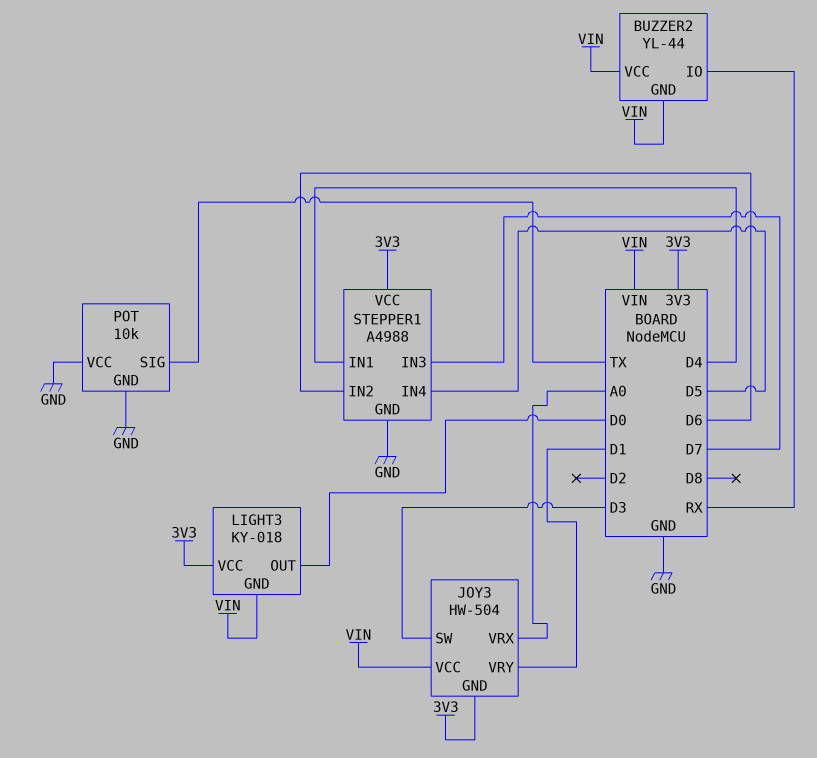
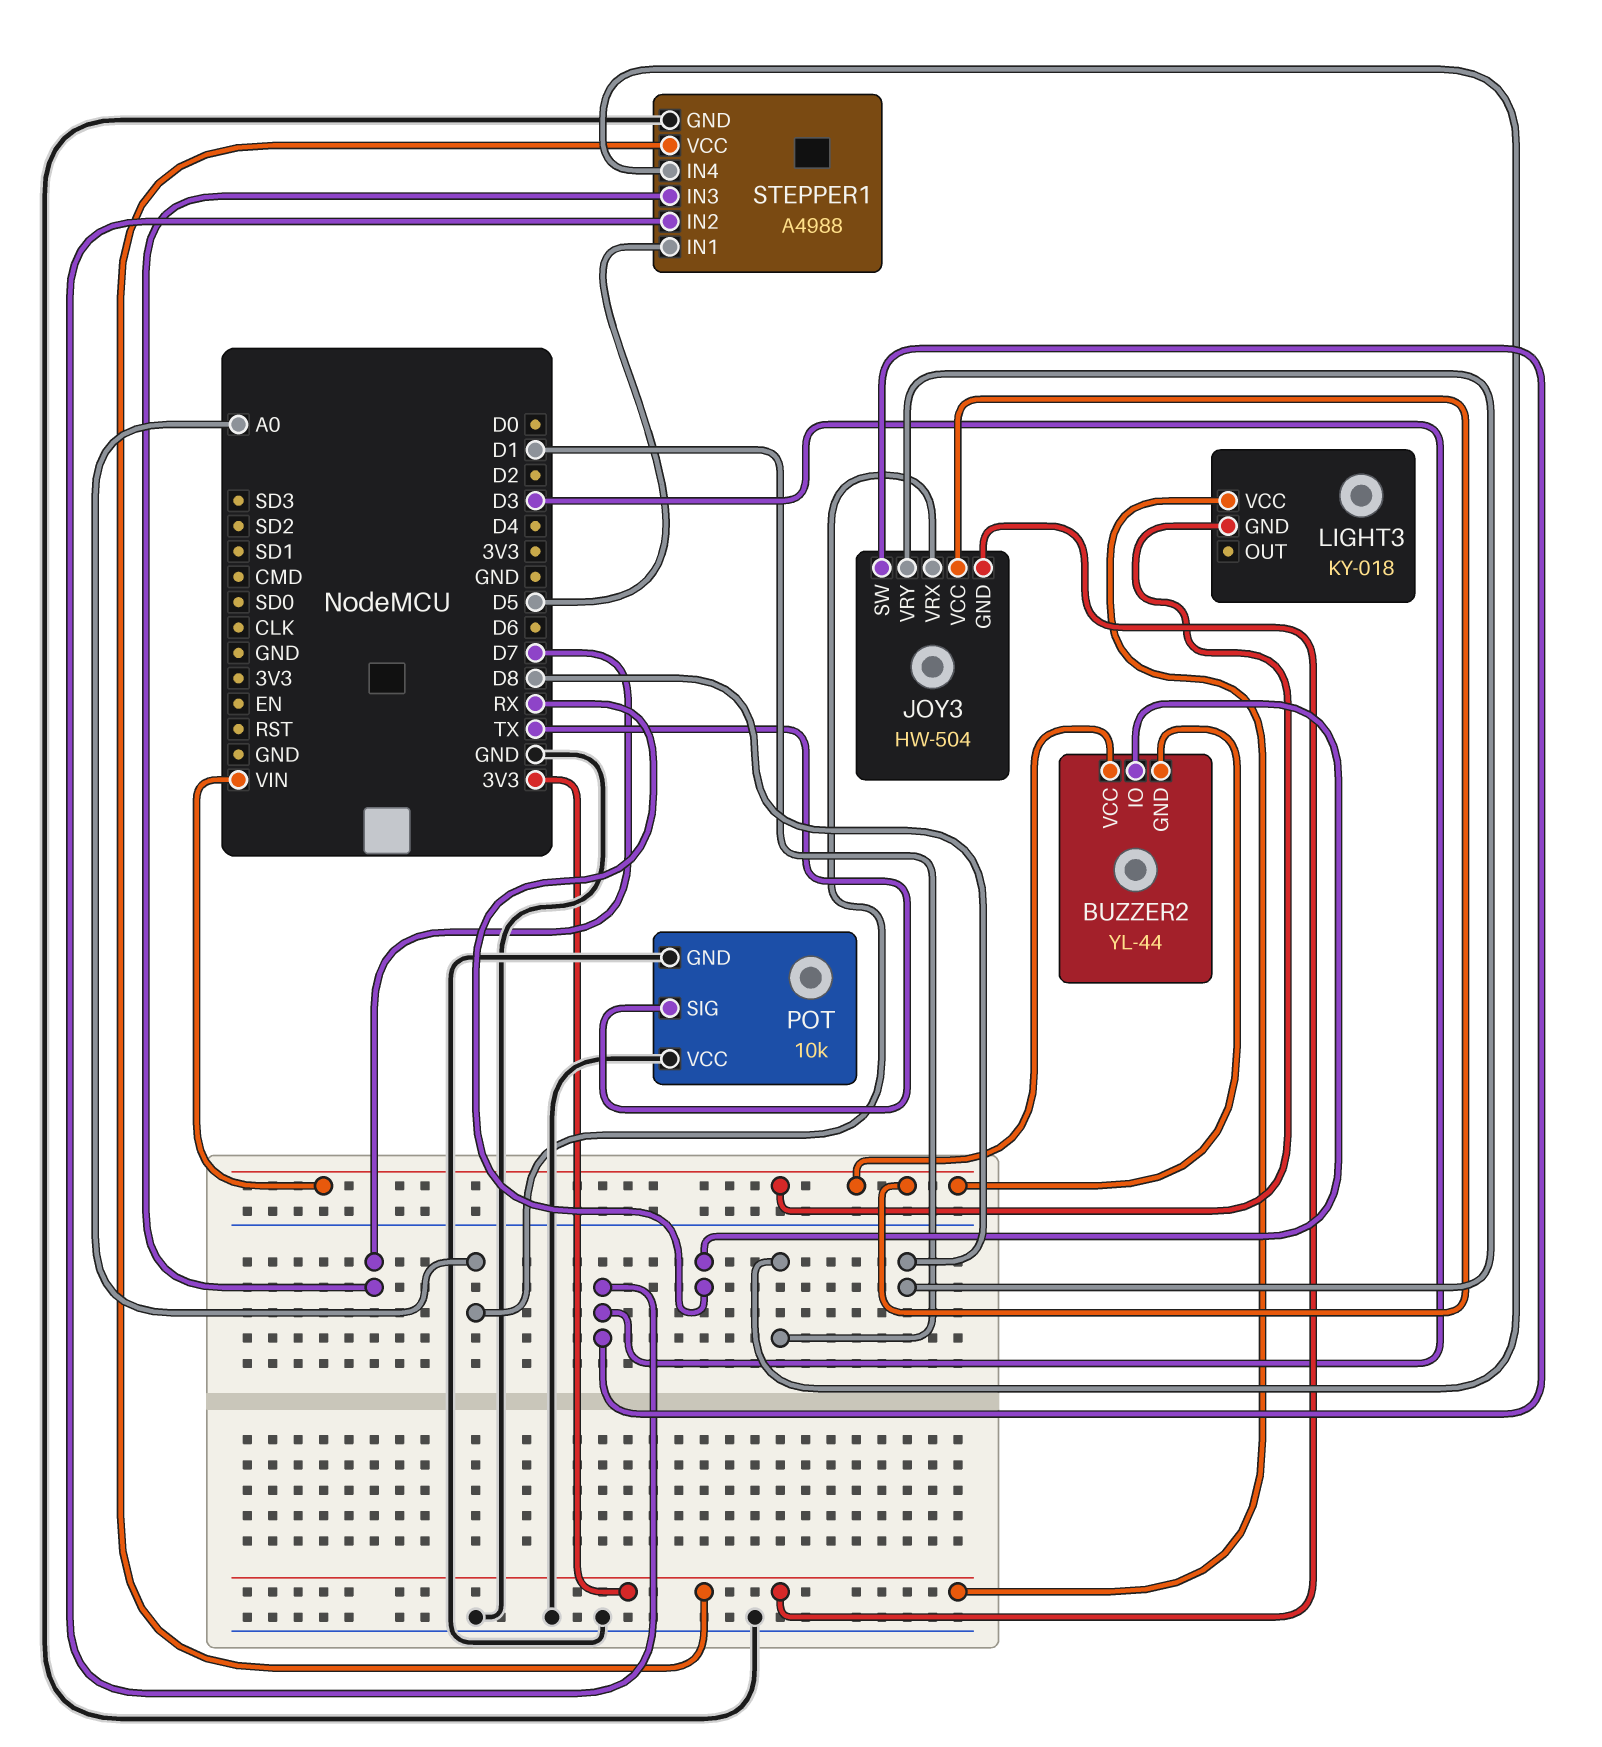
JOY3 pin VRY: D1 -> D8
LIGHT3 pin OUT: D0 -> none
STEPPER1 pin IN1: D4 -> D5
STEPPER1 pin IN2: D6 -> D3
STEPPER1 pin IN4: D5 -> D1

